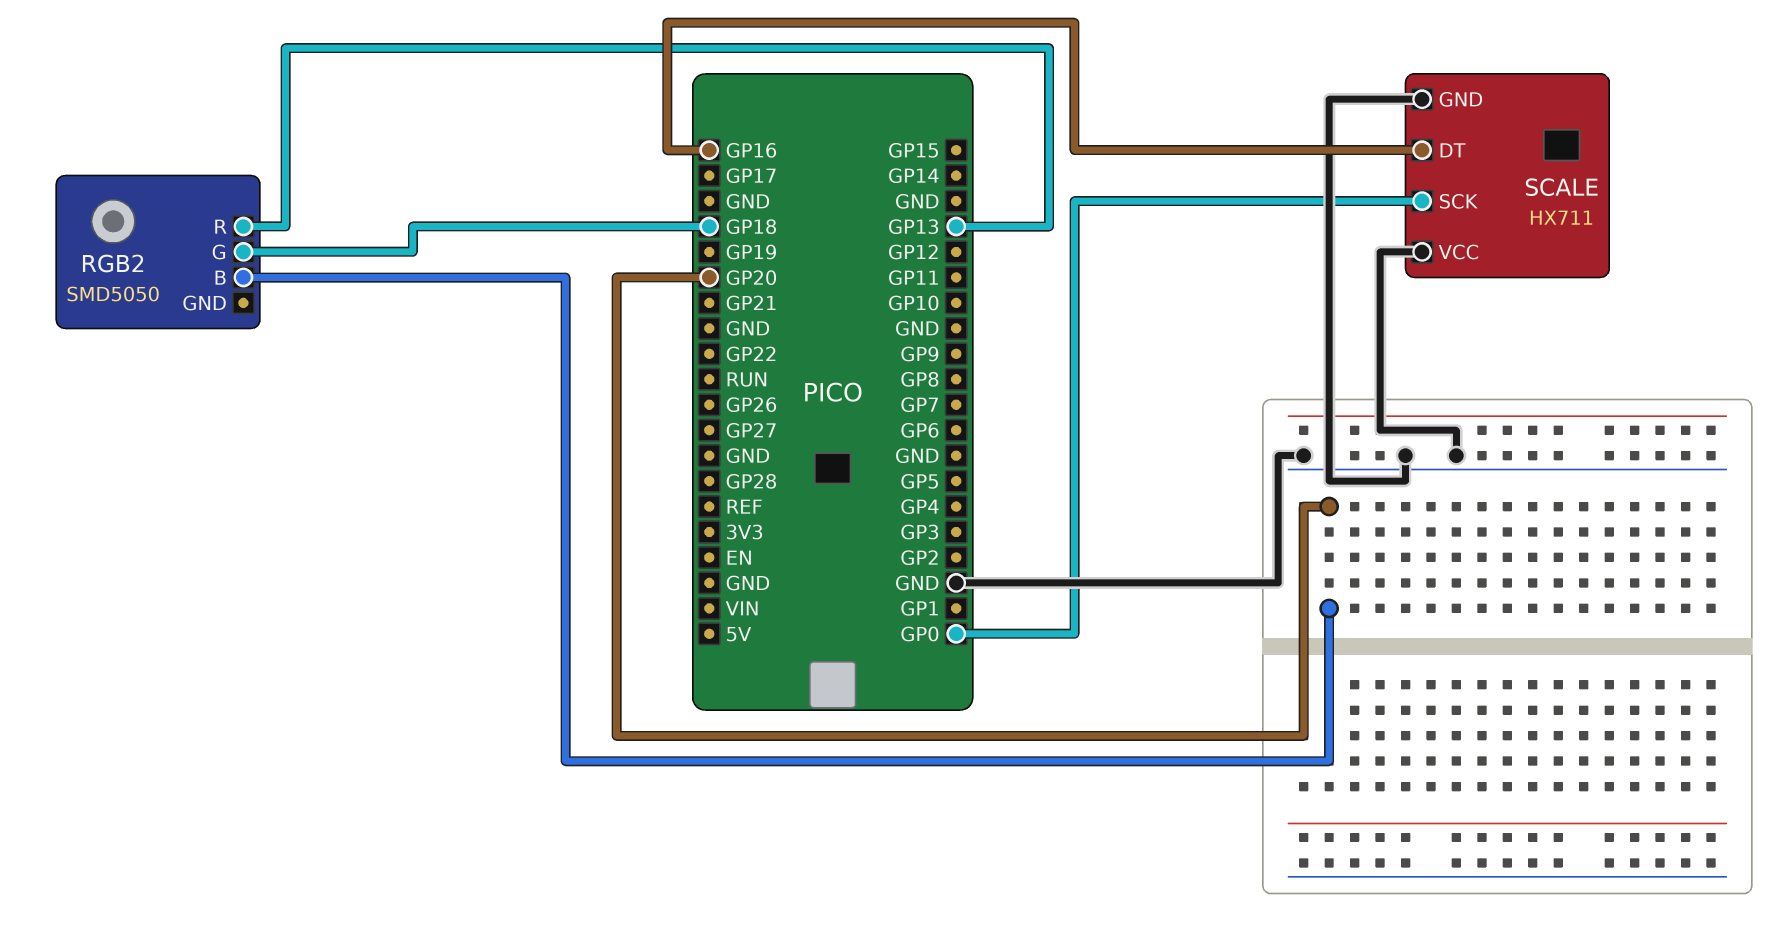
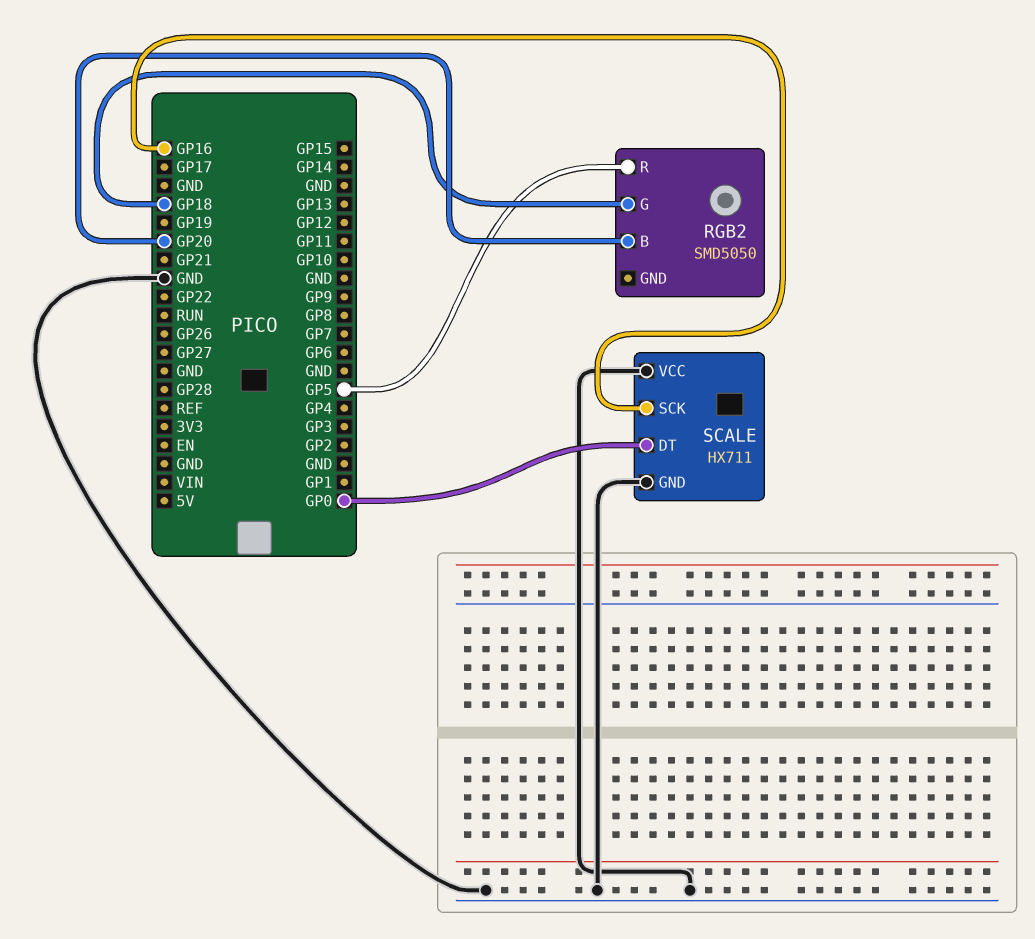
RGB2 pin R: GP13 -> GP5
SCALE pin DT: GP16 -> GP0
SCALE pin SCK: GP0 -> GP16

